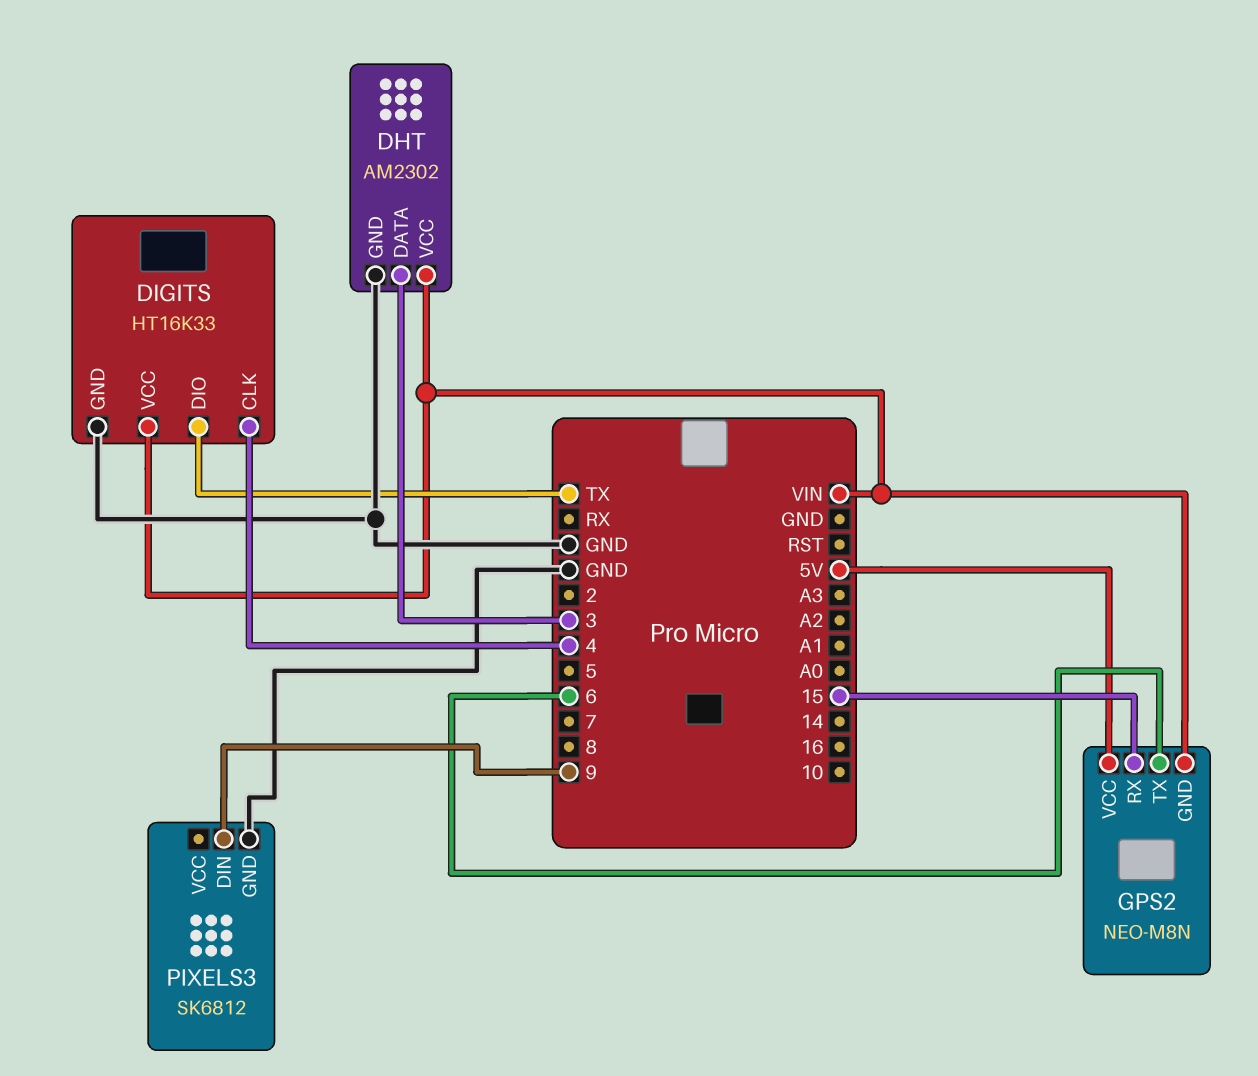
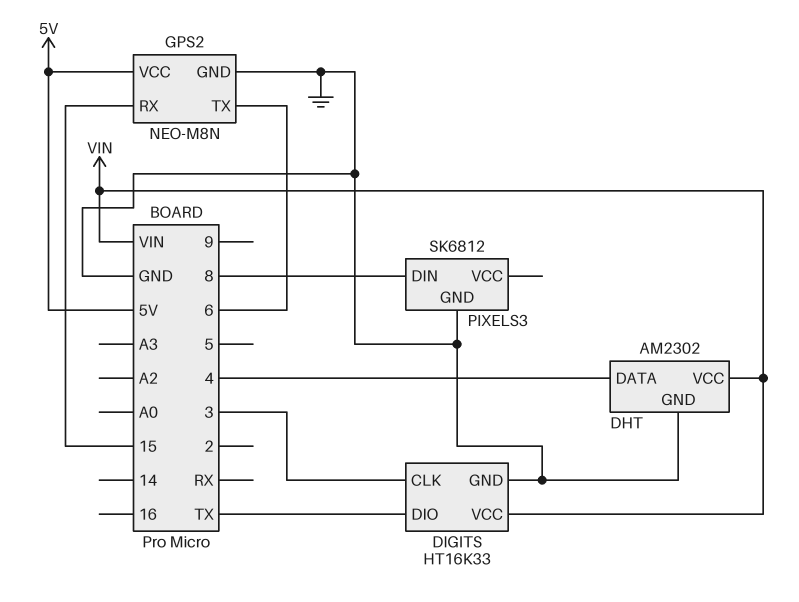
DHT pin DATA: 3 -> 4
DIGITS pin CLK: 4 -> 3
GPS2 pin GND: VIN -> GND
PIXELS3 pin DIN: 9 -> 8

